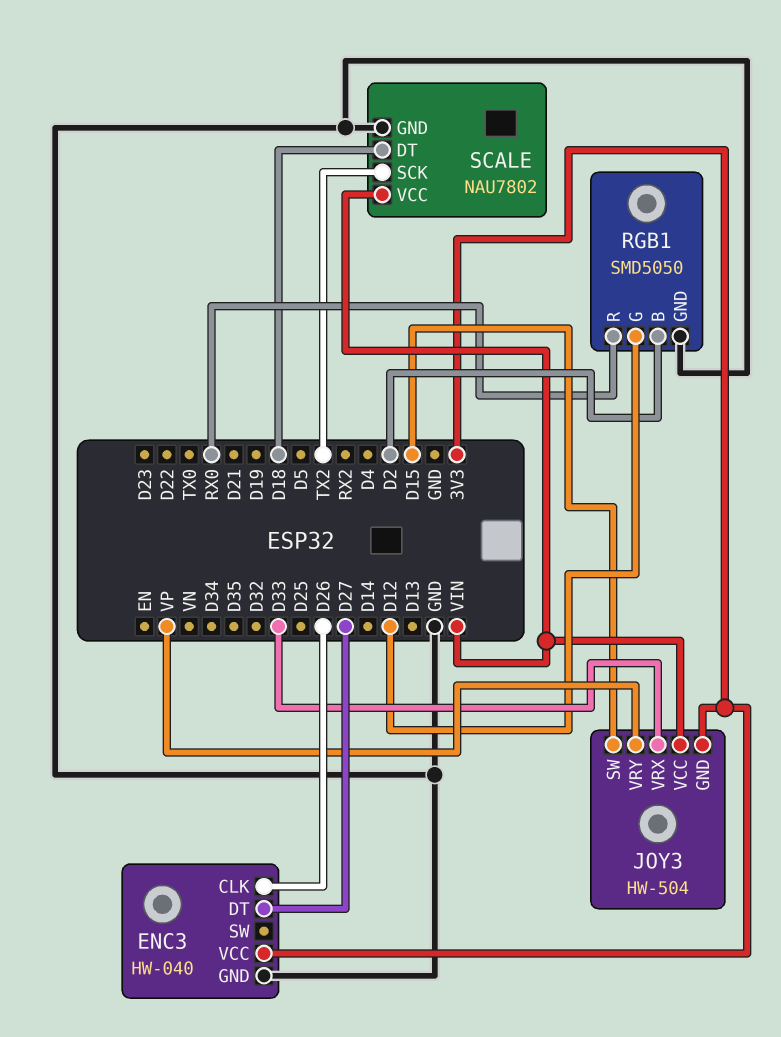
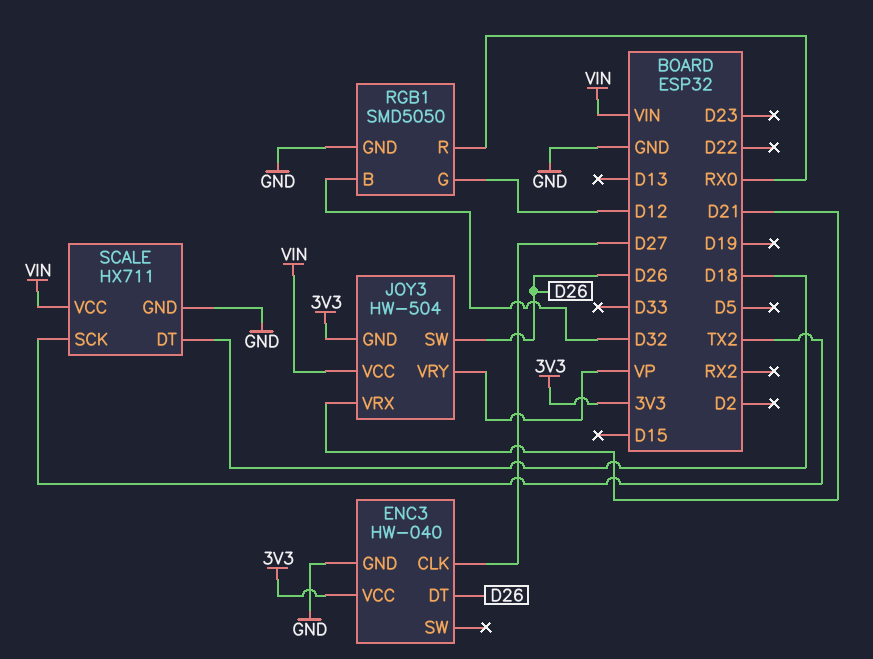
ENC3 pin CLK: D26 -> D27
ENC3 pin DT: D27 -> D26
JOY3 pin SW: D15 -> D26
JOY3 pin VRX: D33 -> D21
RGB1 pin B: D2 -> D32
SCALE: NAU7802 -> HX711

